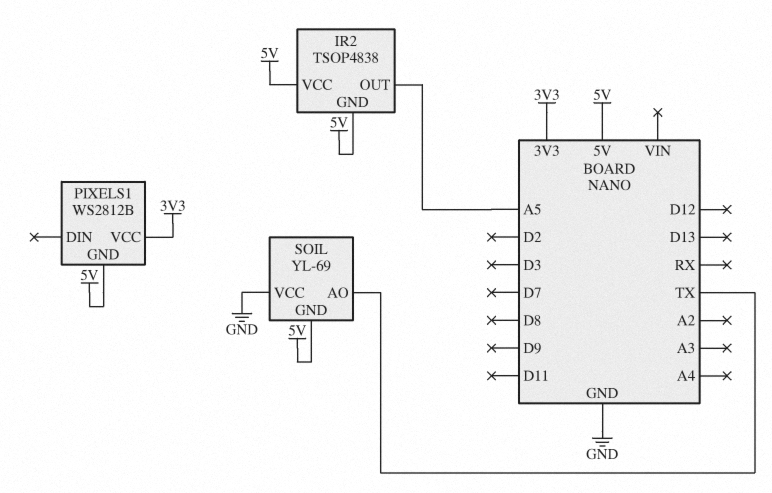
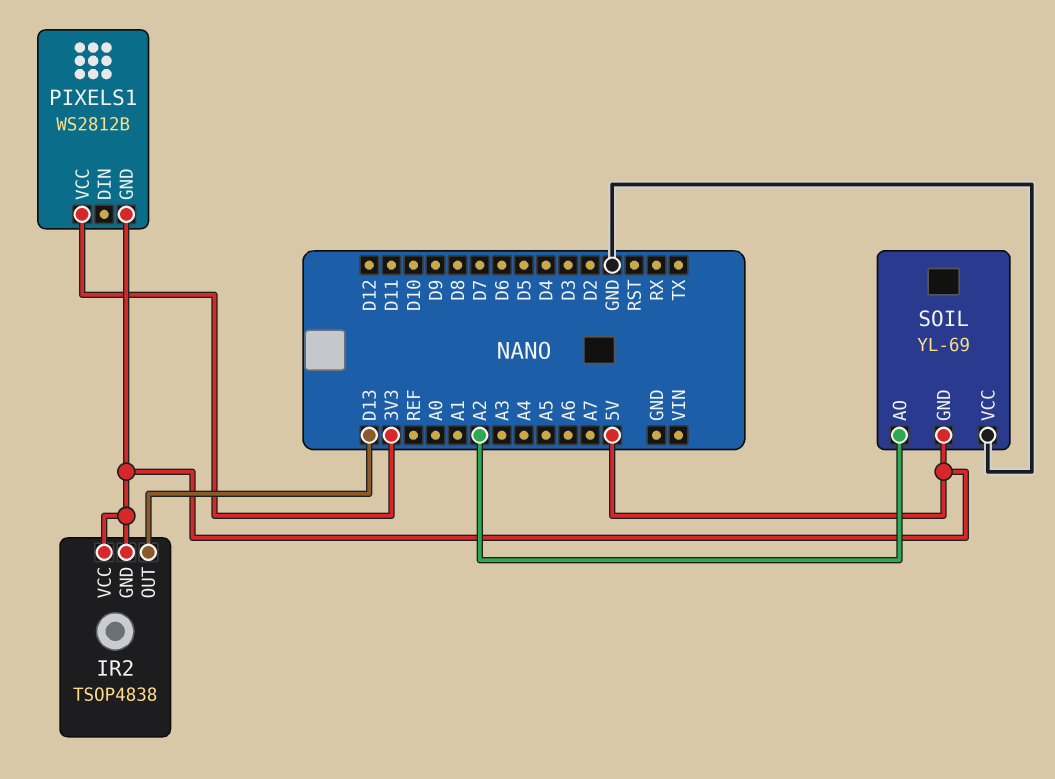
IR2 pin OUT: A5 -> D13
SOIL pin AO: TX -> A2

